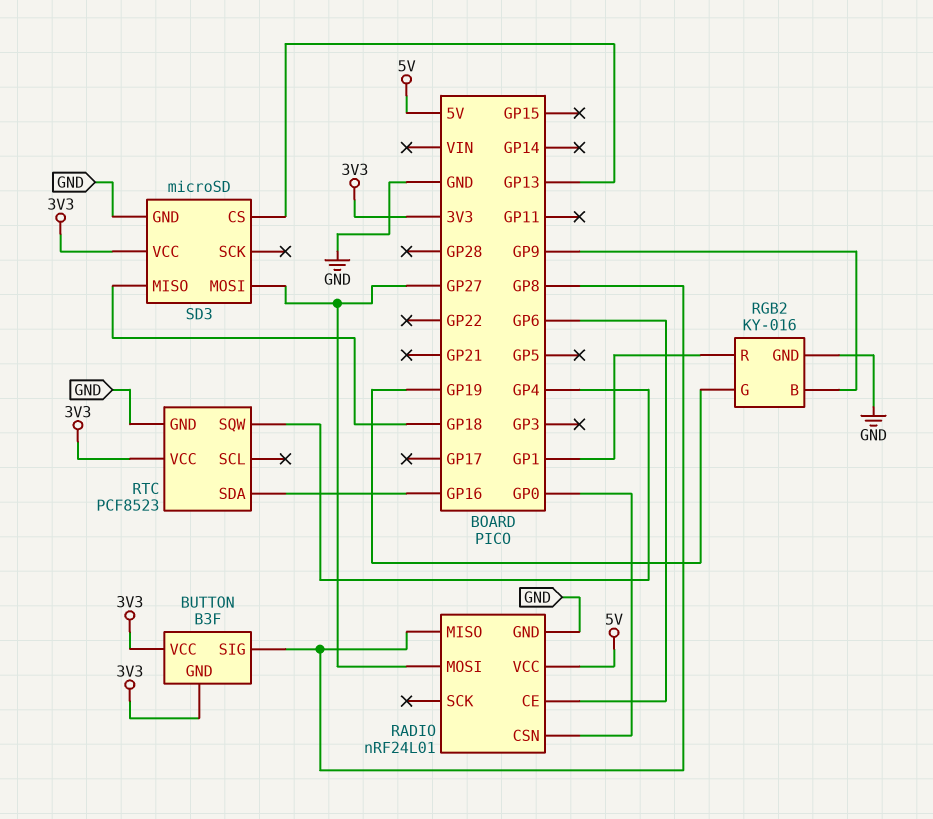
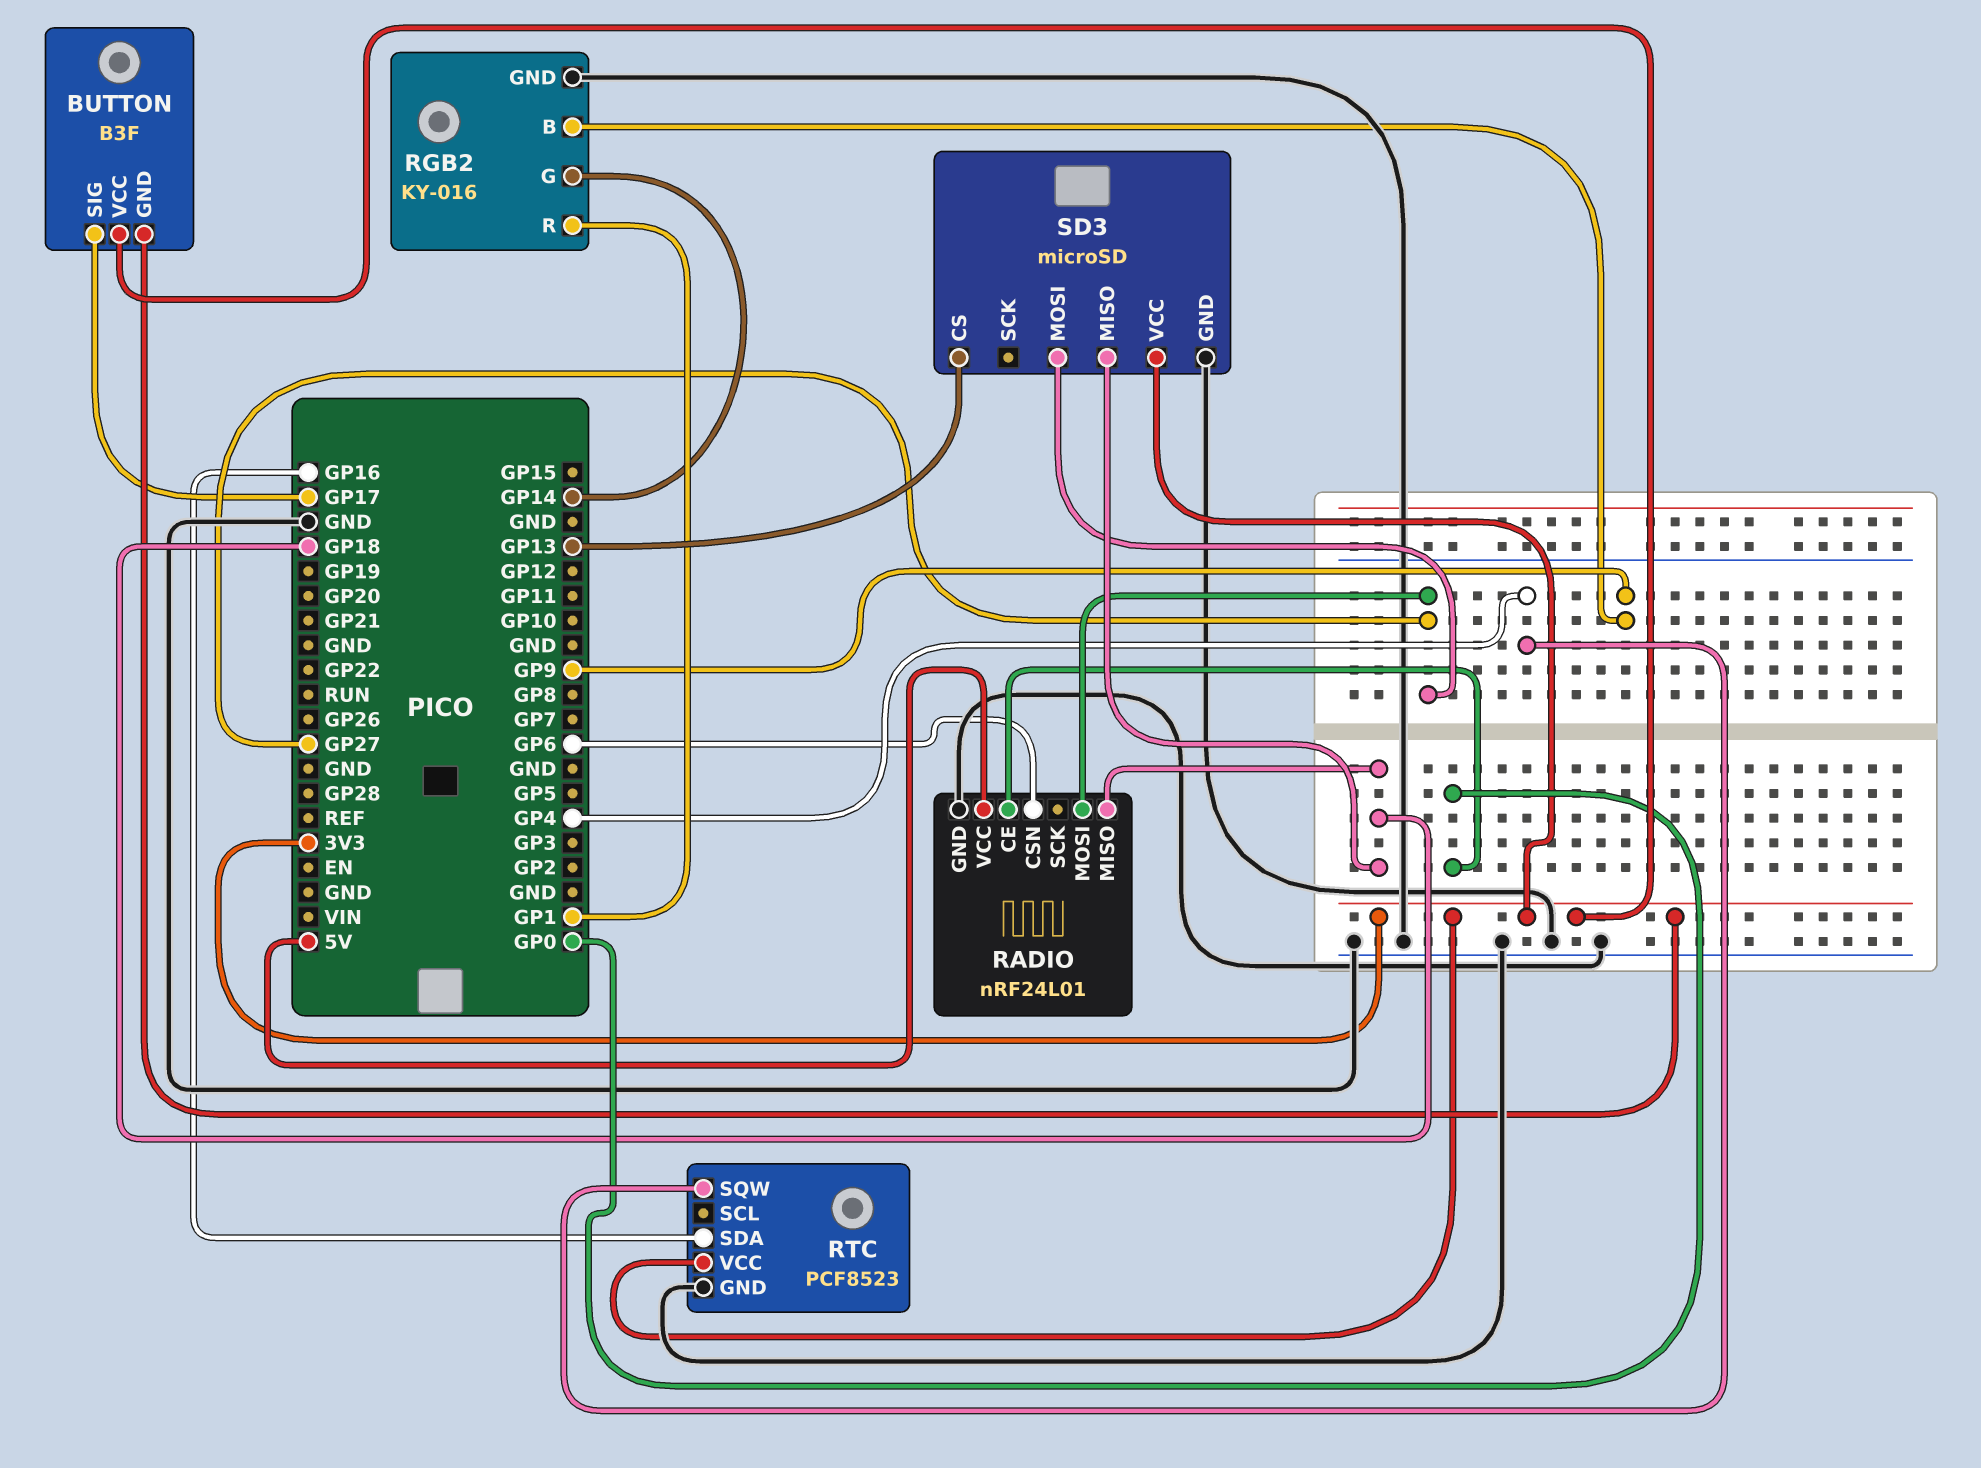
BUTTON pin SIG: GP8 -> GP17
RADIO pin CE: GP6 -> GP0
RADIO pin CSN: GP0 -> GP6
RADIO pin MISO: GP8 -> GP18
RGB2 pin G: GP19 -> GP14

